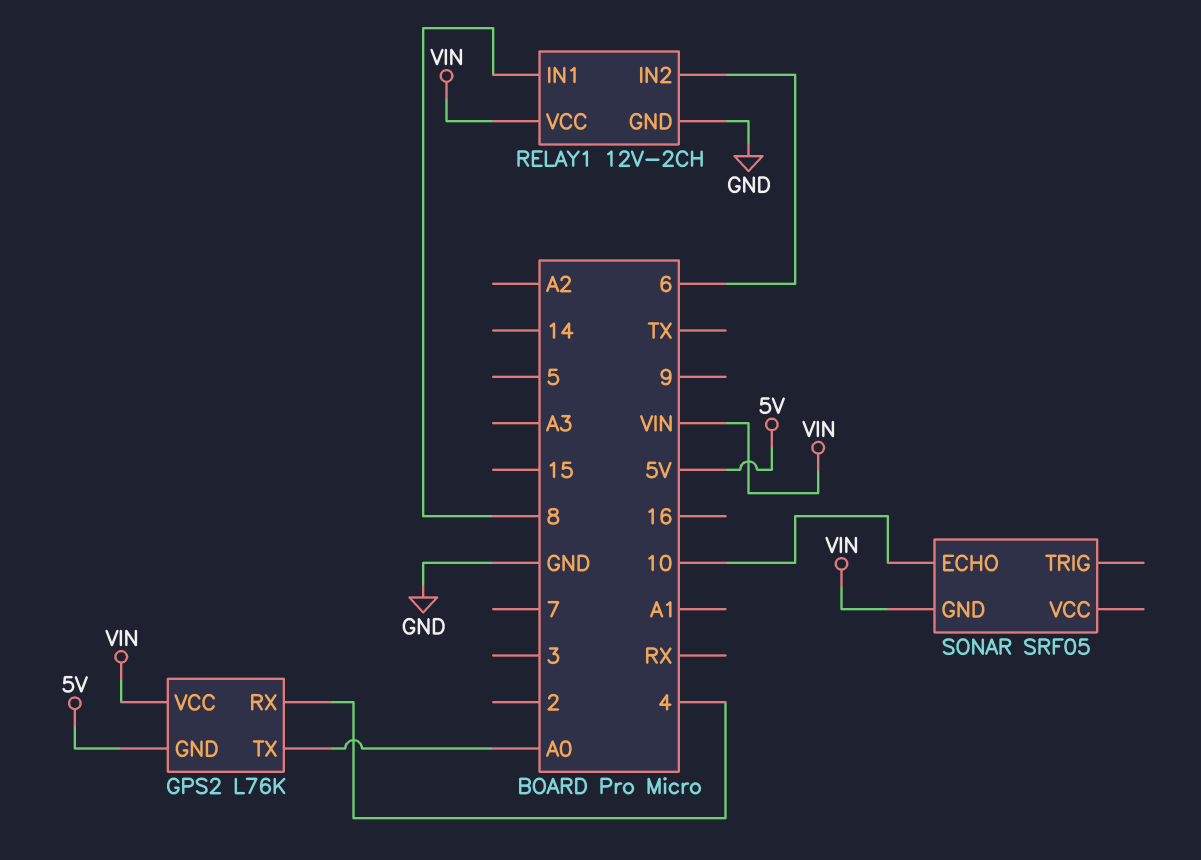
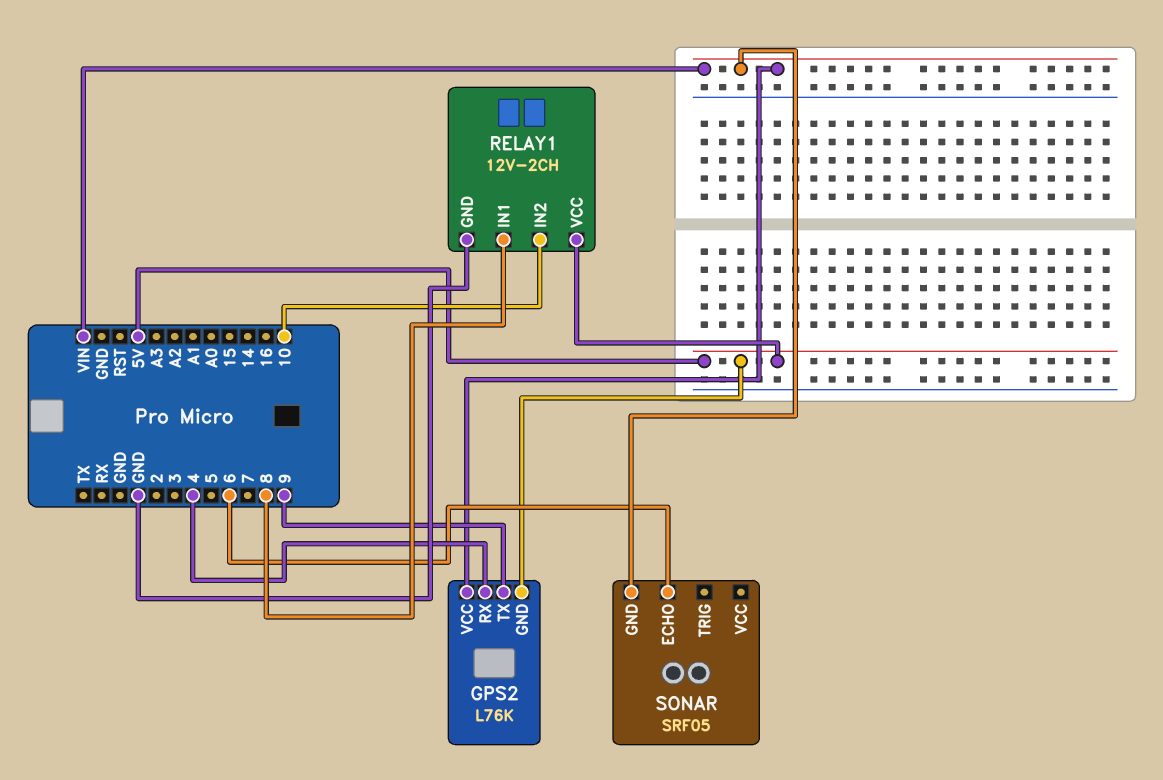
GPS2 pin TX: A0 -> 9
RELAY1 pin IN2: 6 -> 10
RELAY1 pin VCC: VIN -> 5V
SONAR pin ECHO: 10 -> 6

